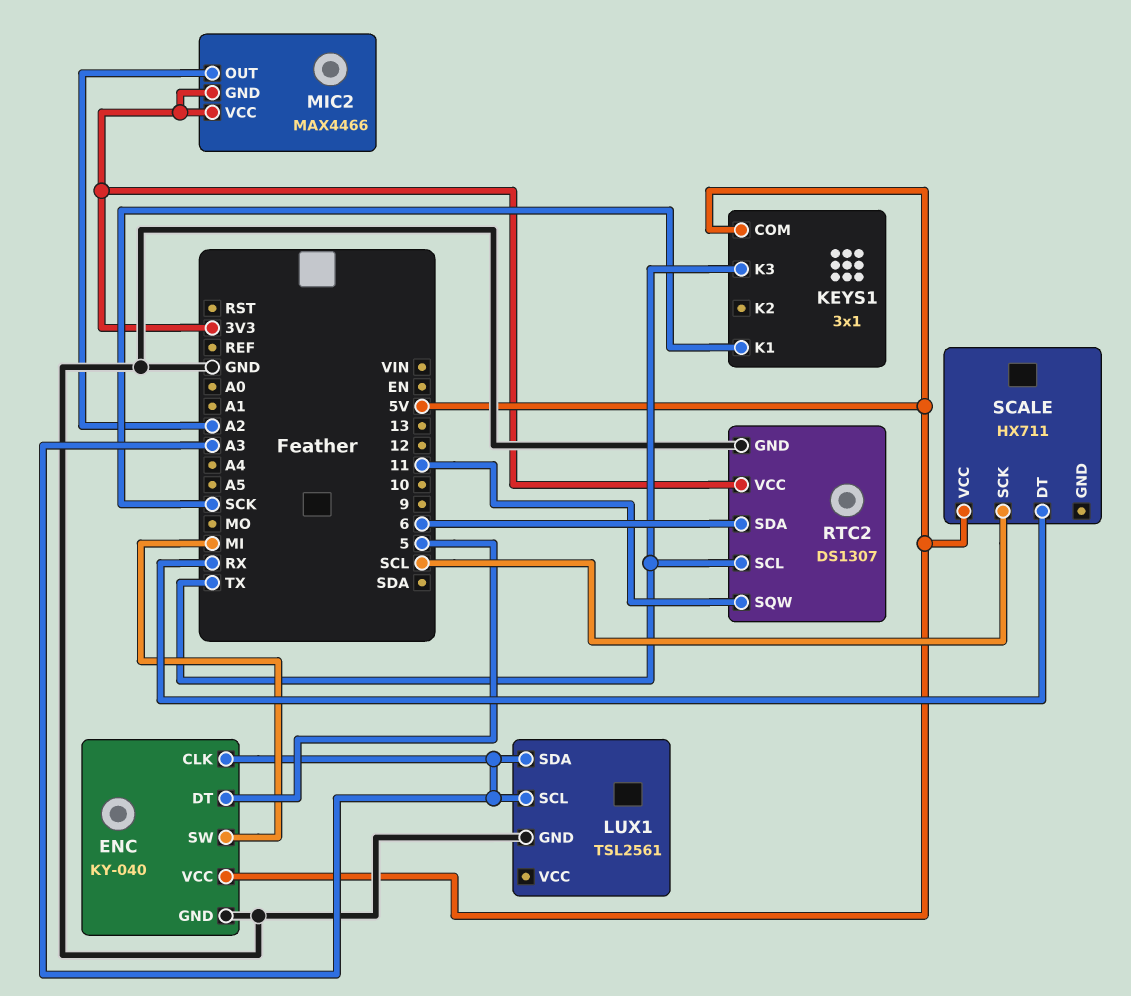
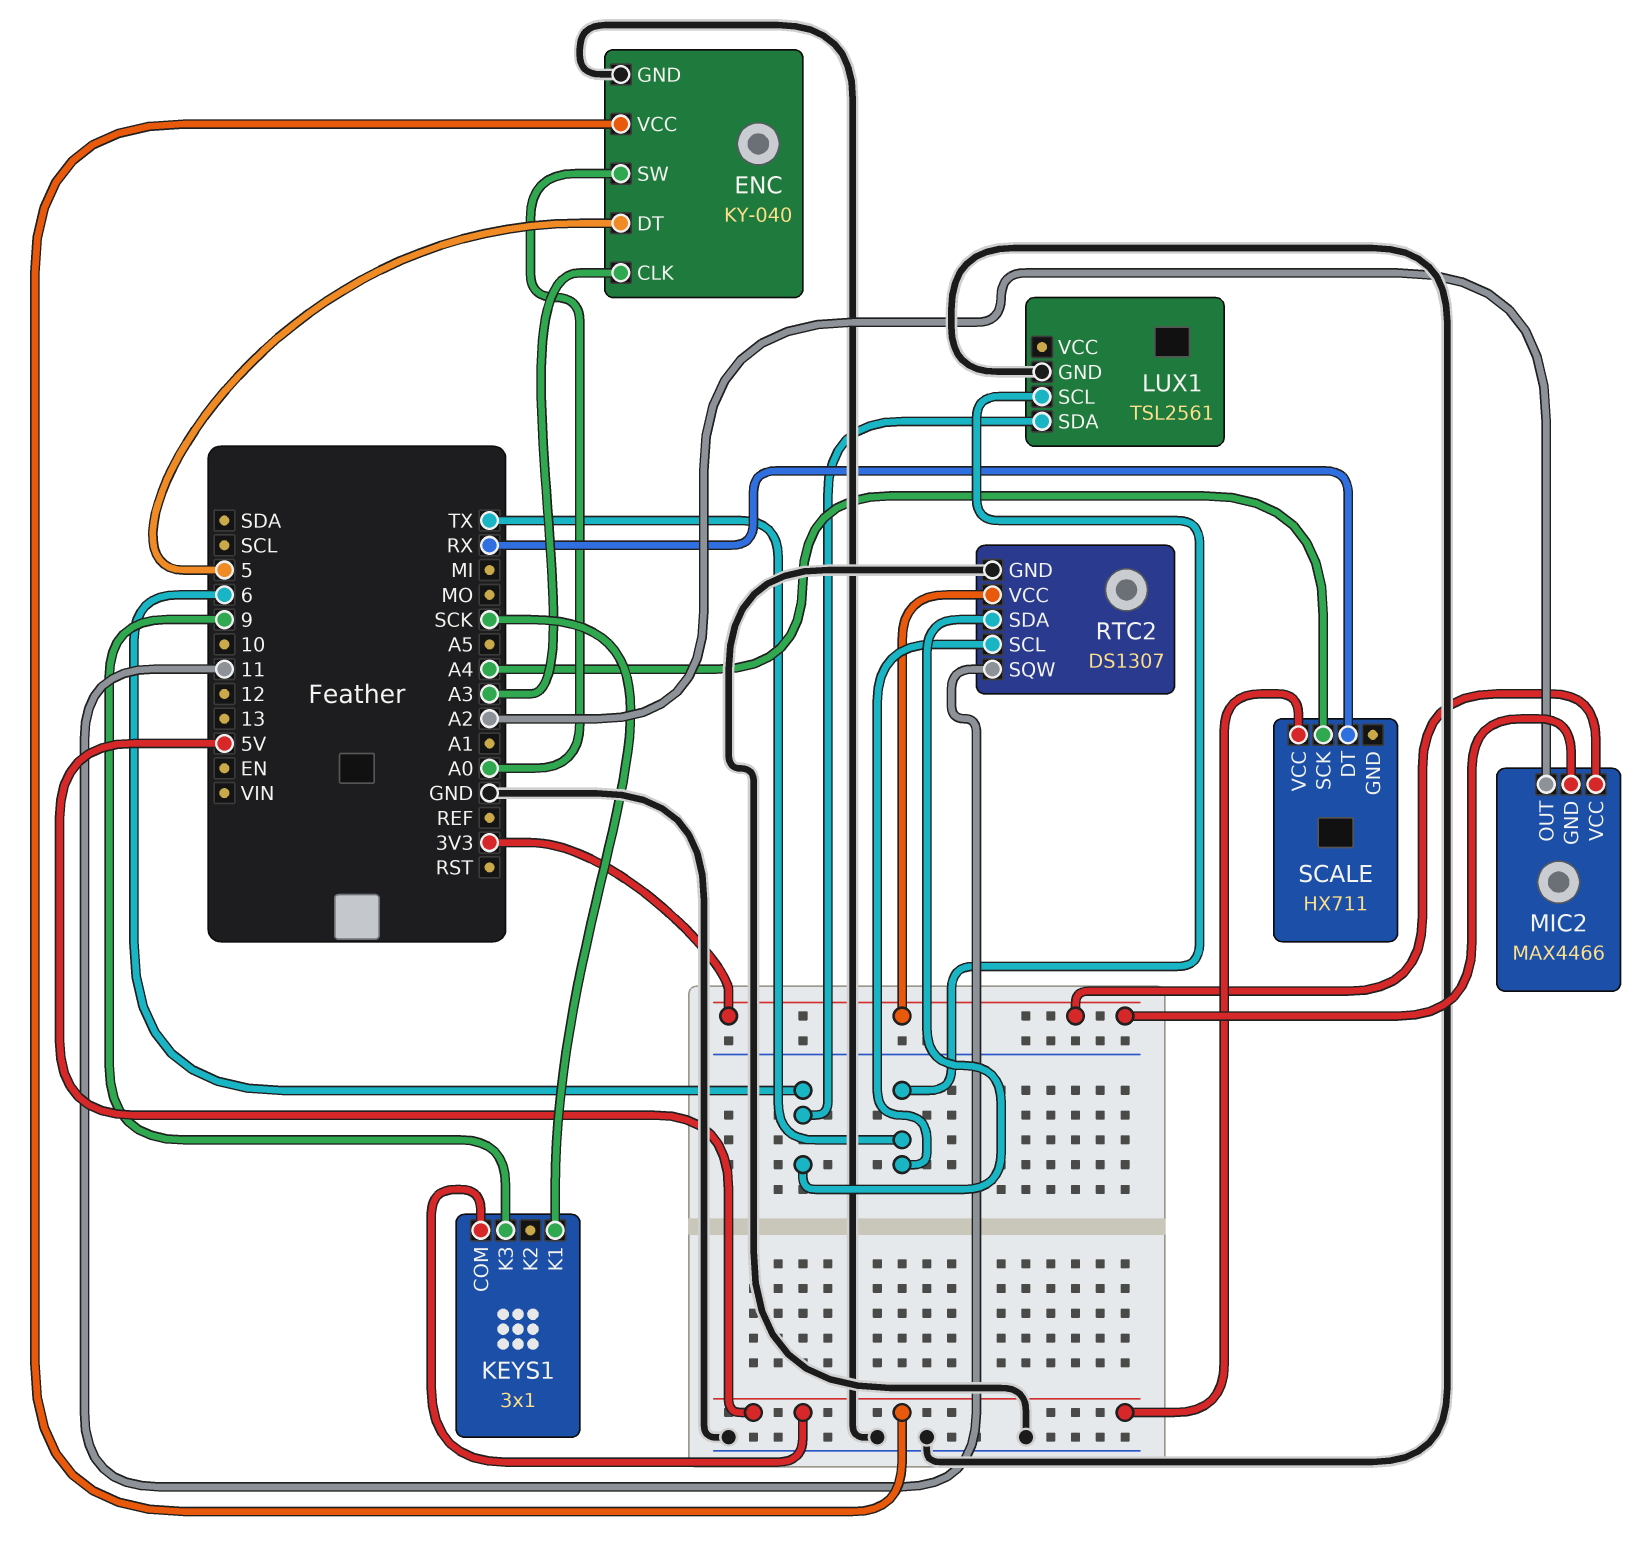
ENC pin SW: MI -> A0
KEYS1 pin K3: TX -> 9
LUX1 pin SCL: A3 -> TX
LUX1 pin SDA: A3 -> 6
SCALE pin SCK: SCL -> A4

